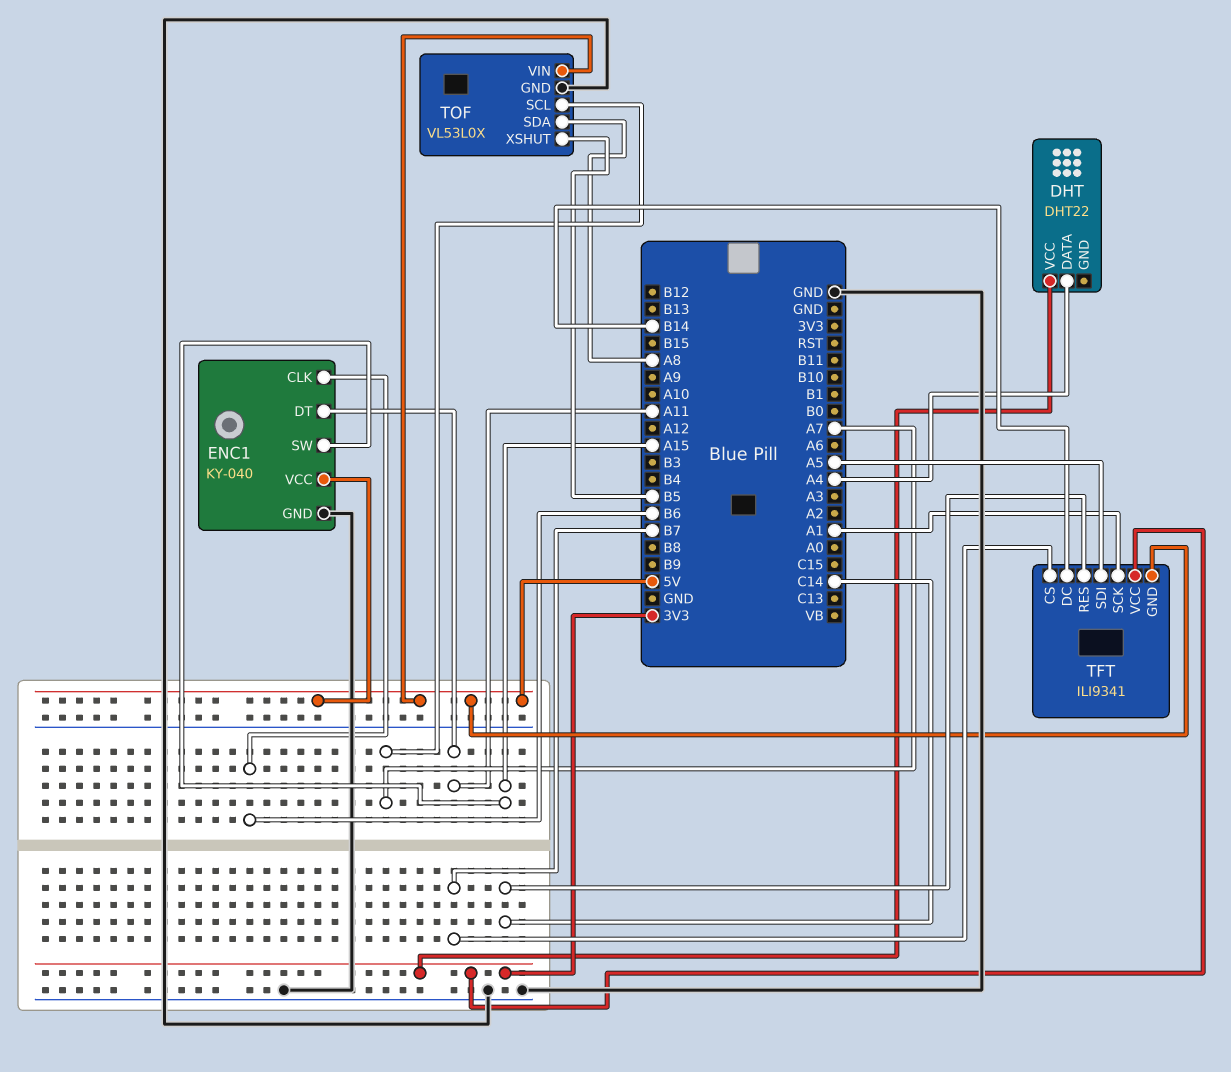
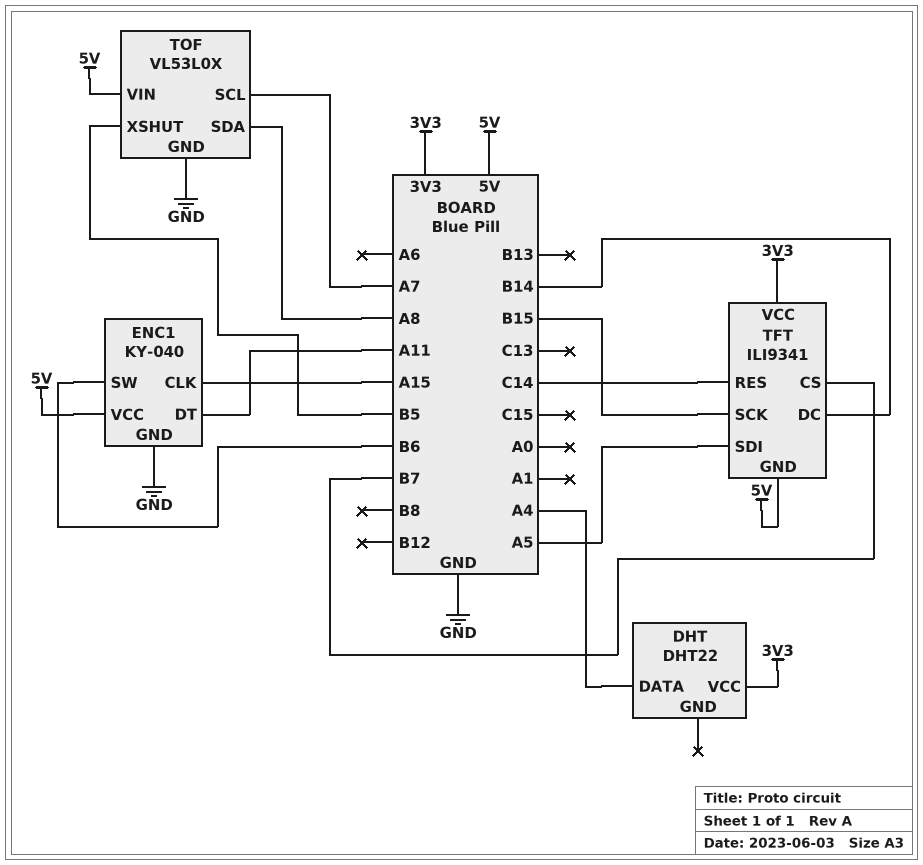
ENC1 pin CLK: B6 -> A15
ENC1 pin SW: A15 -> B6
TFT pin SCK: A1 -> B15

